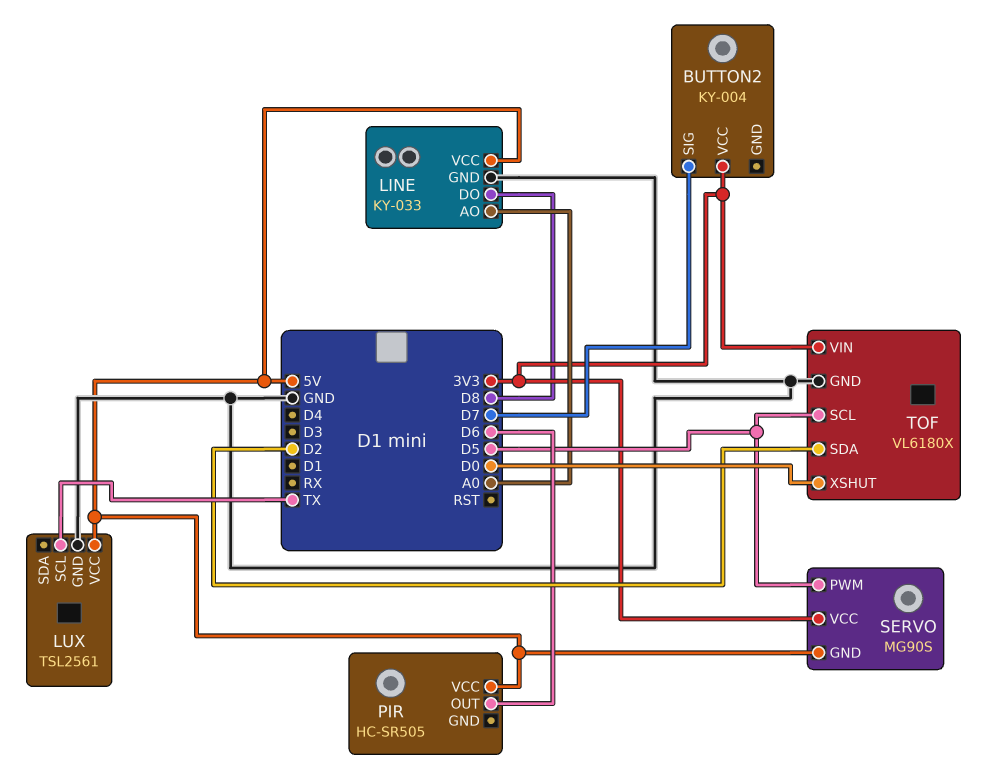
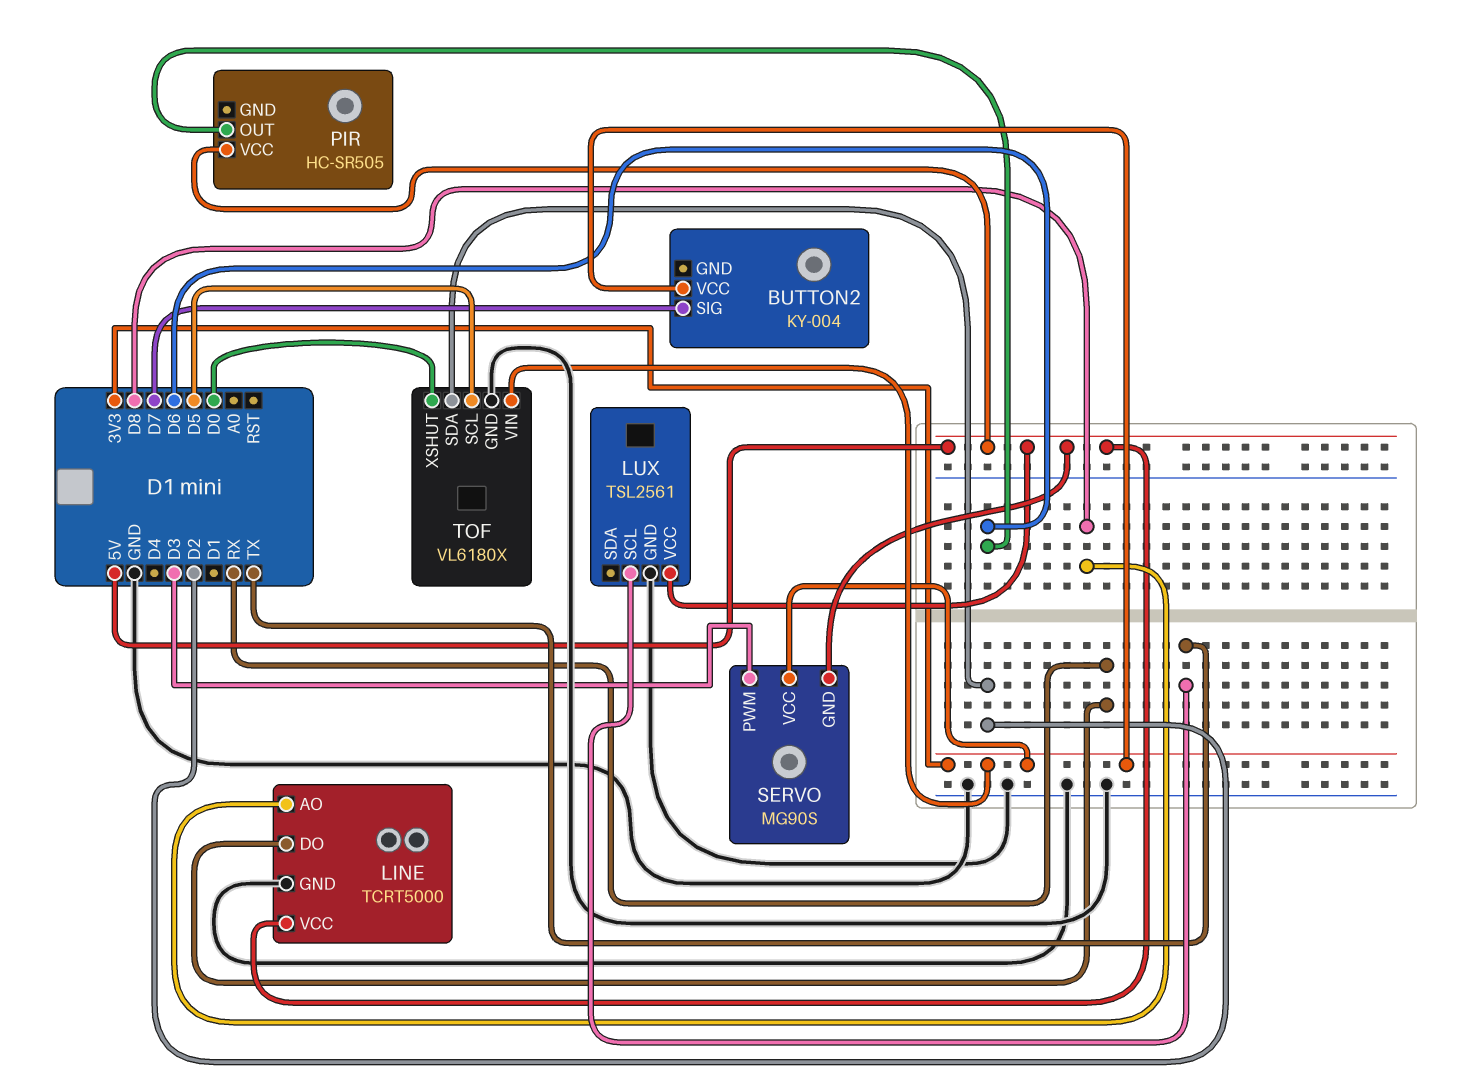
LINE: KY-033 -> TCRT5000
LINE pin AO: A0 -> D8
LINE pin DO: D8 -> RX
SERVO pin PWM: D5 -> D3

